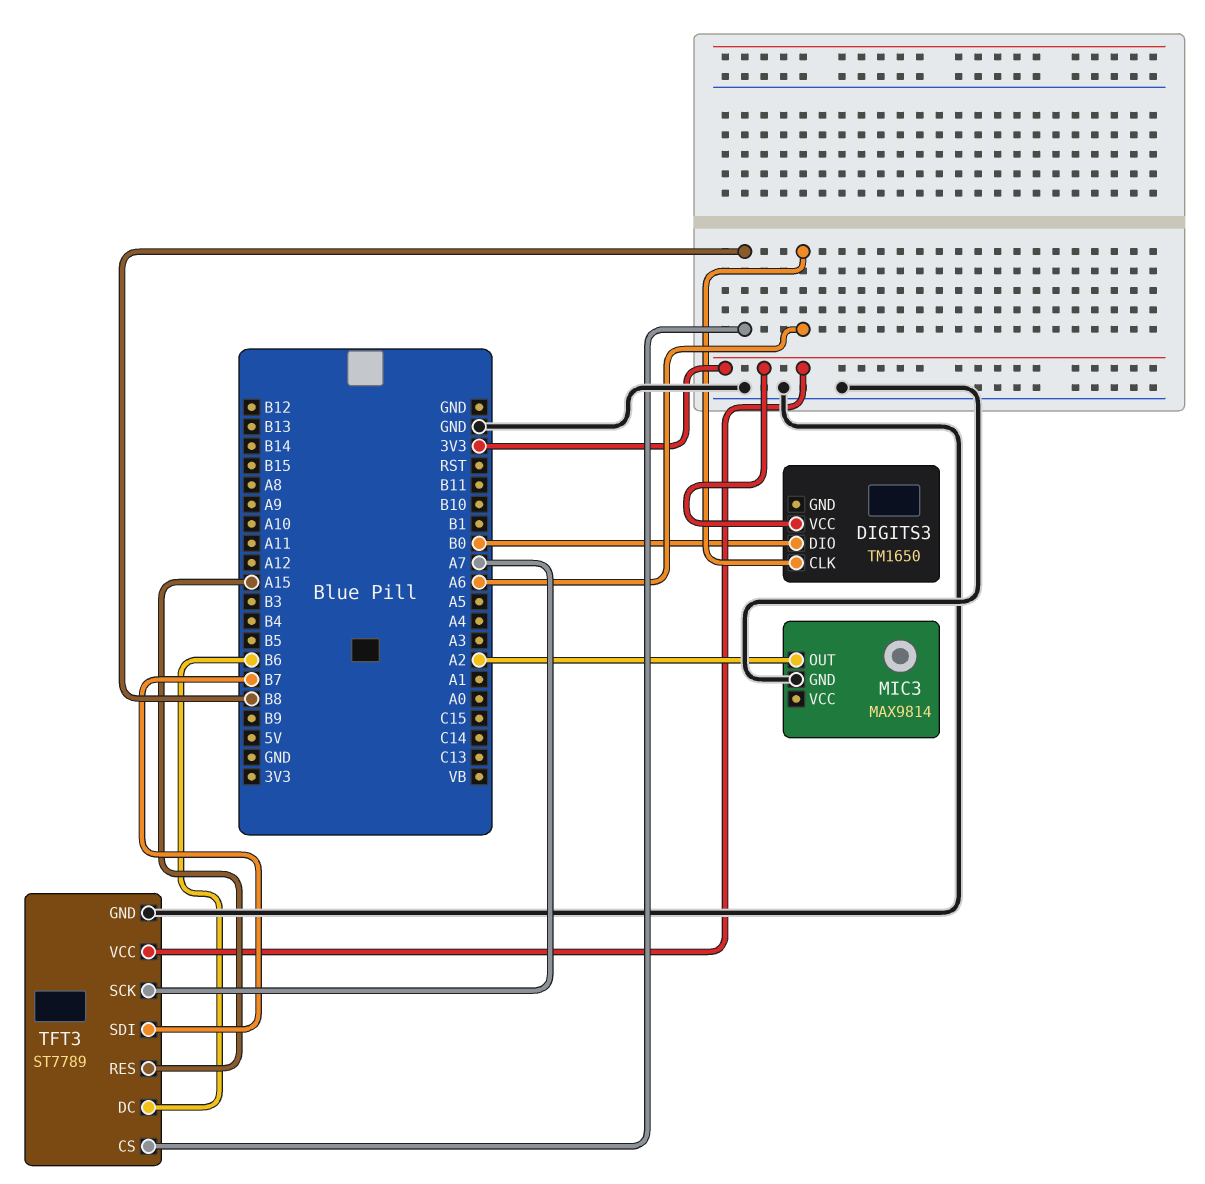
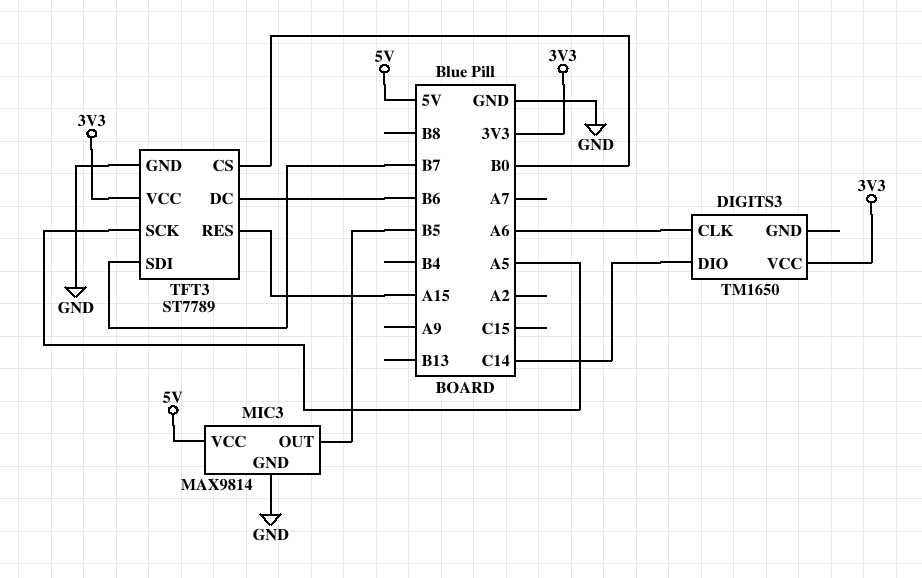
DIGITS3 pin DIO: B0 -> C14
MIC3 pin OUT: A2 -> B5
MIC3 pin VCC: none -> 5V
TFT3 pin CS: B8 -> B0
TFT3 pin SCK: A7 -> A5

